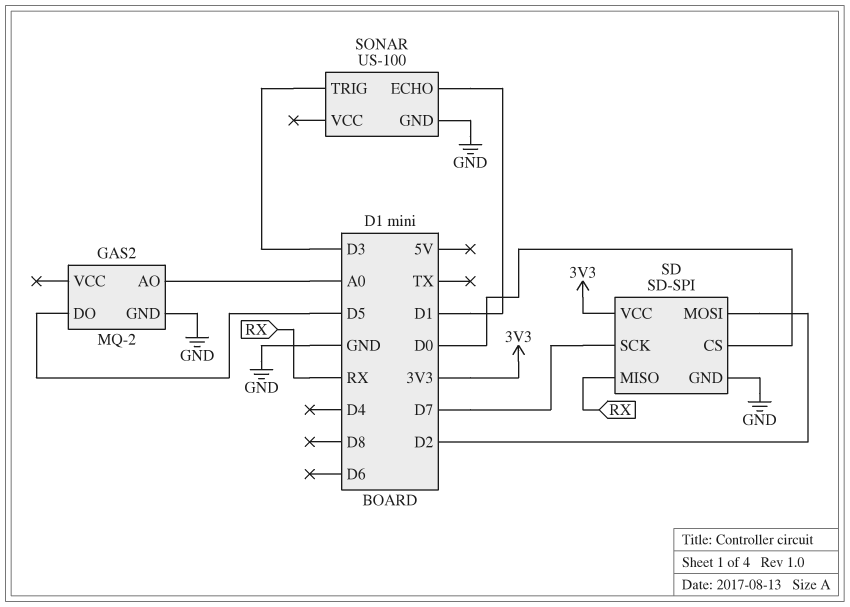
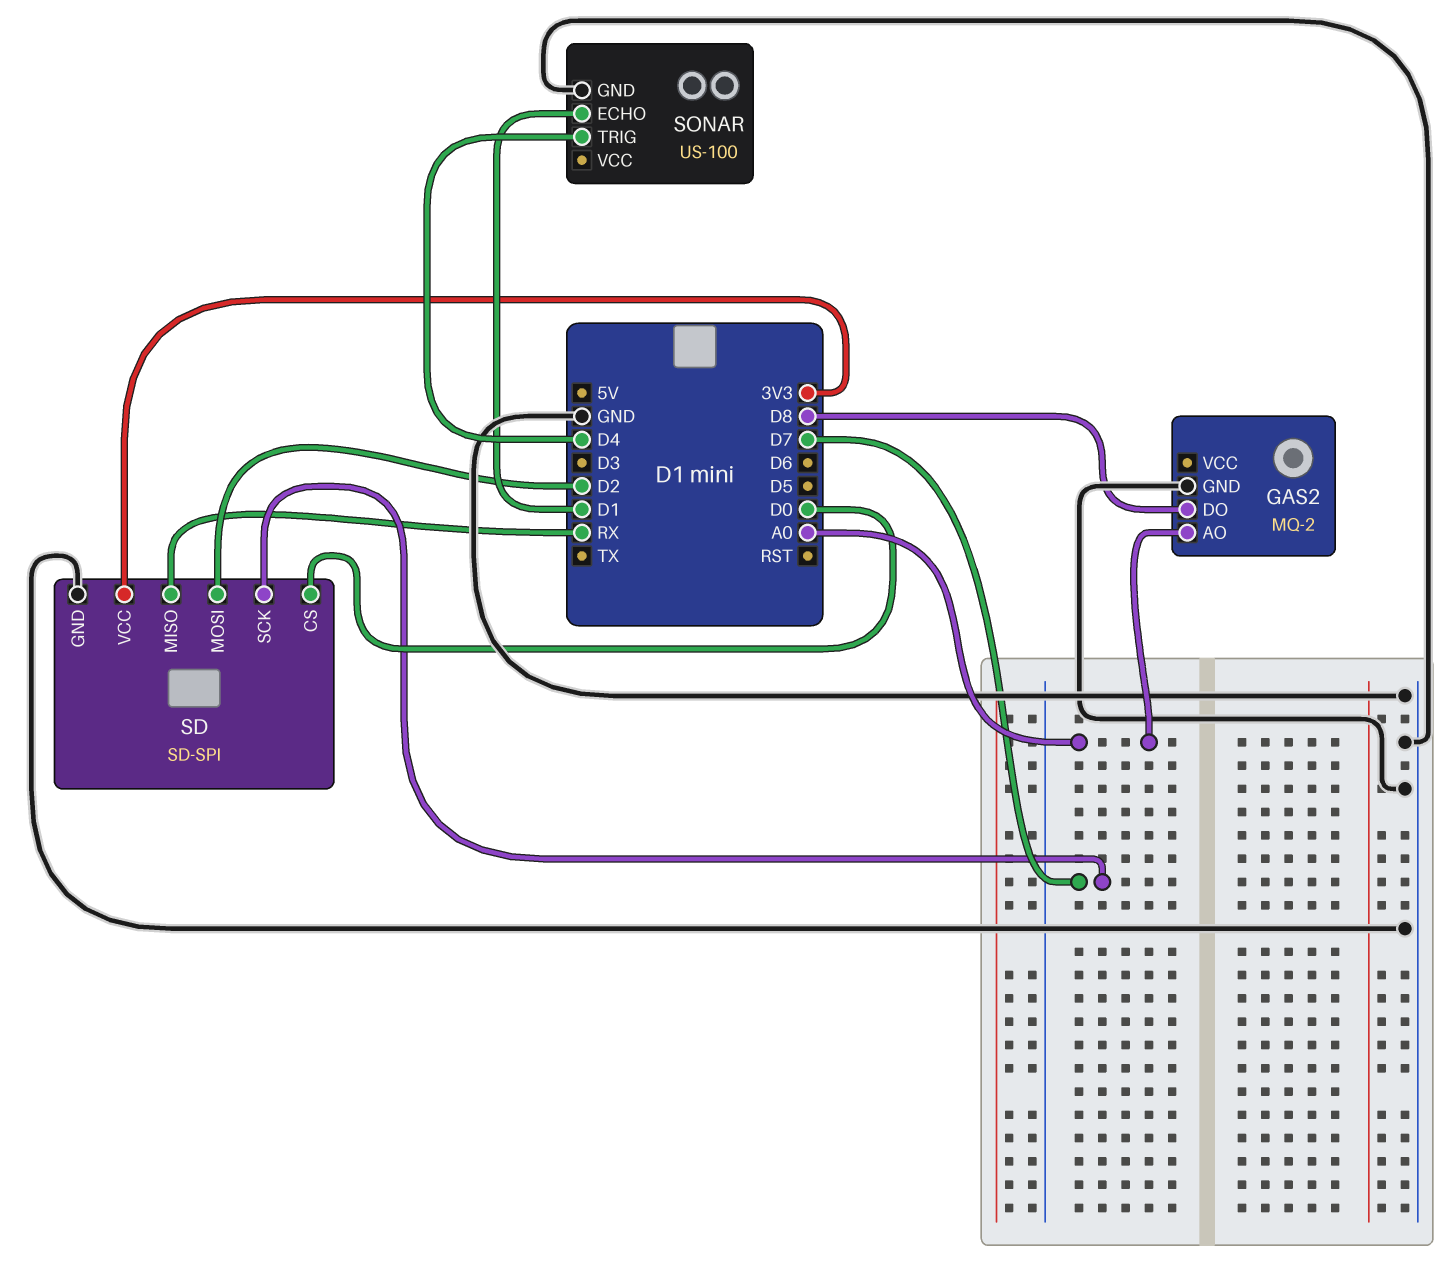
GAS2 pin DO: D5 -> D8
SONAR pin TRIG: D3 -> D4

